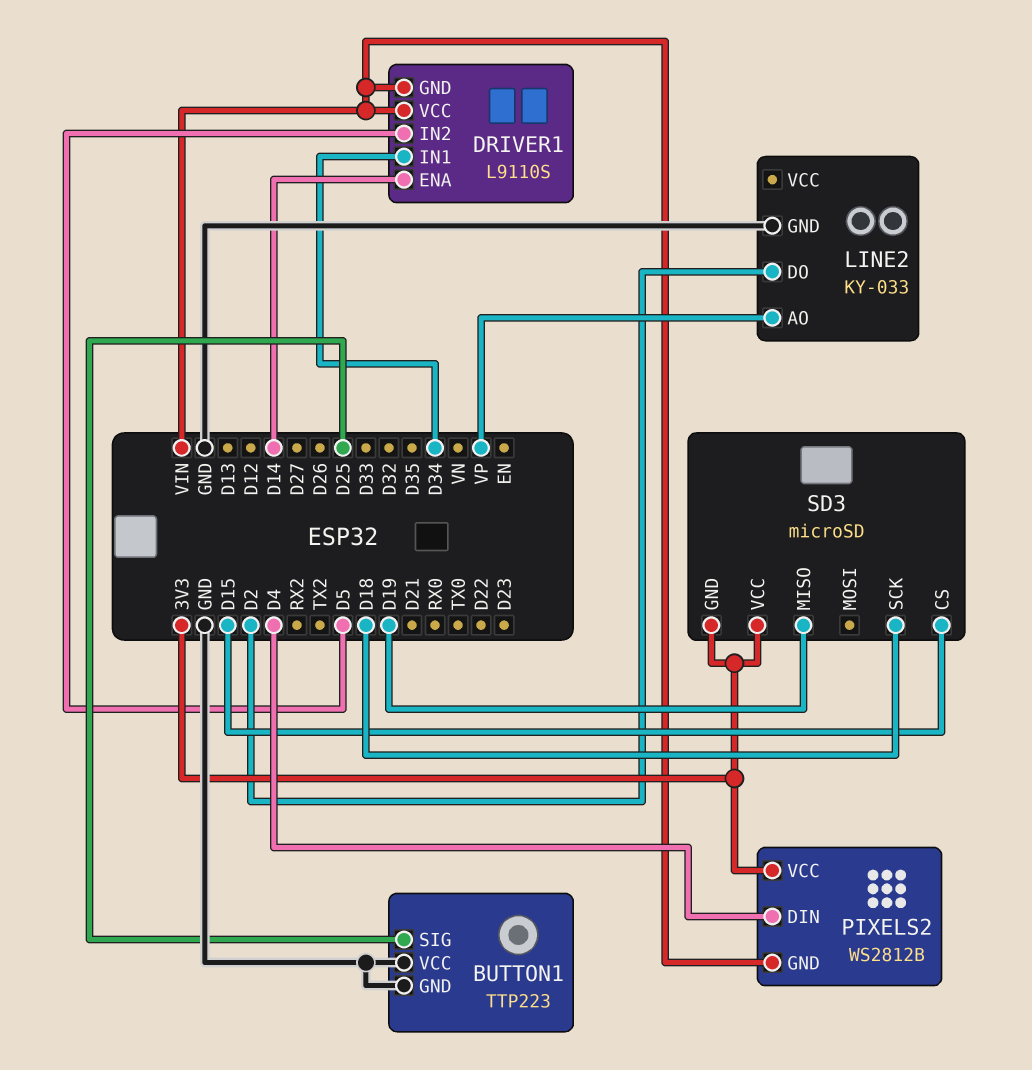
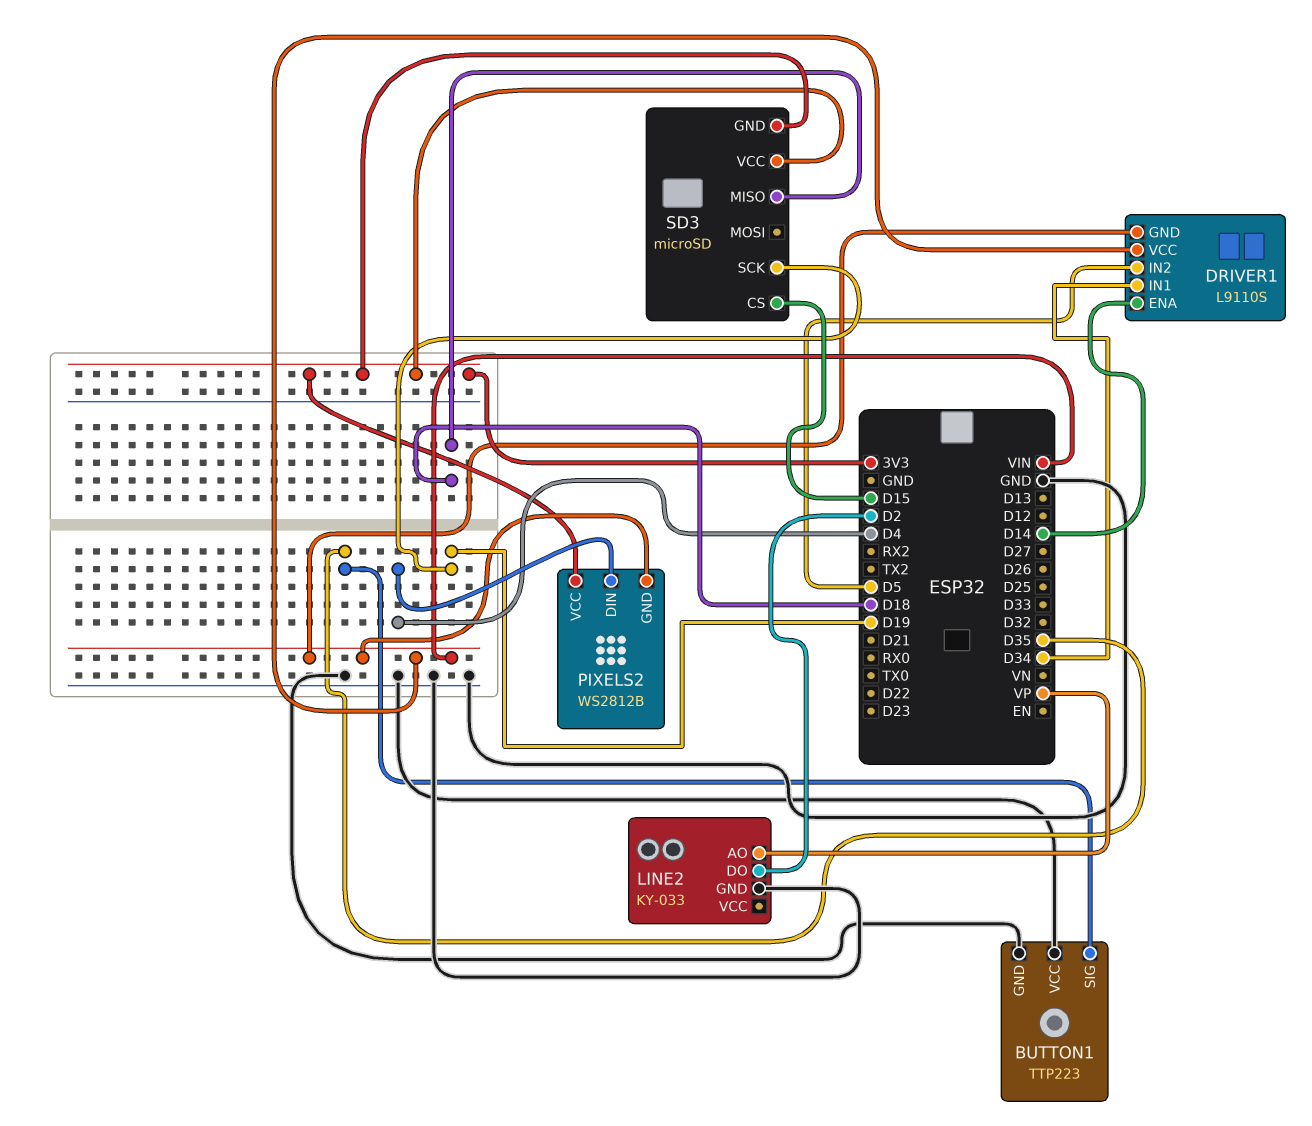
BUTTON1 pin SIG: D25 -> D35
SD3 pin MISO: D19 -> D18
SD3 pin SCK: D18 -> D19

